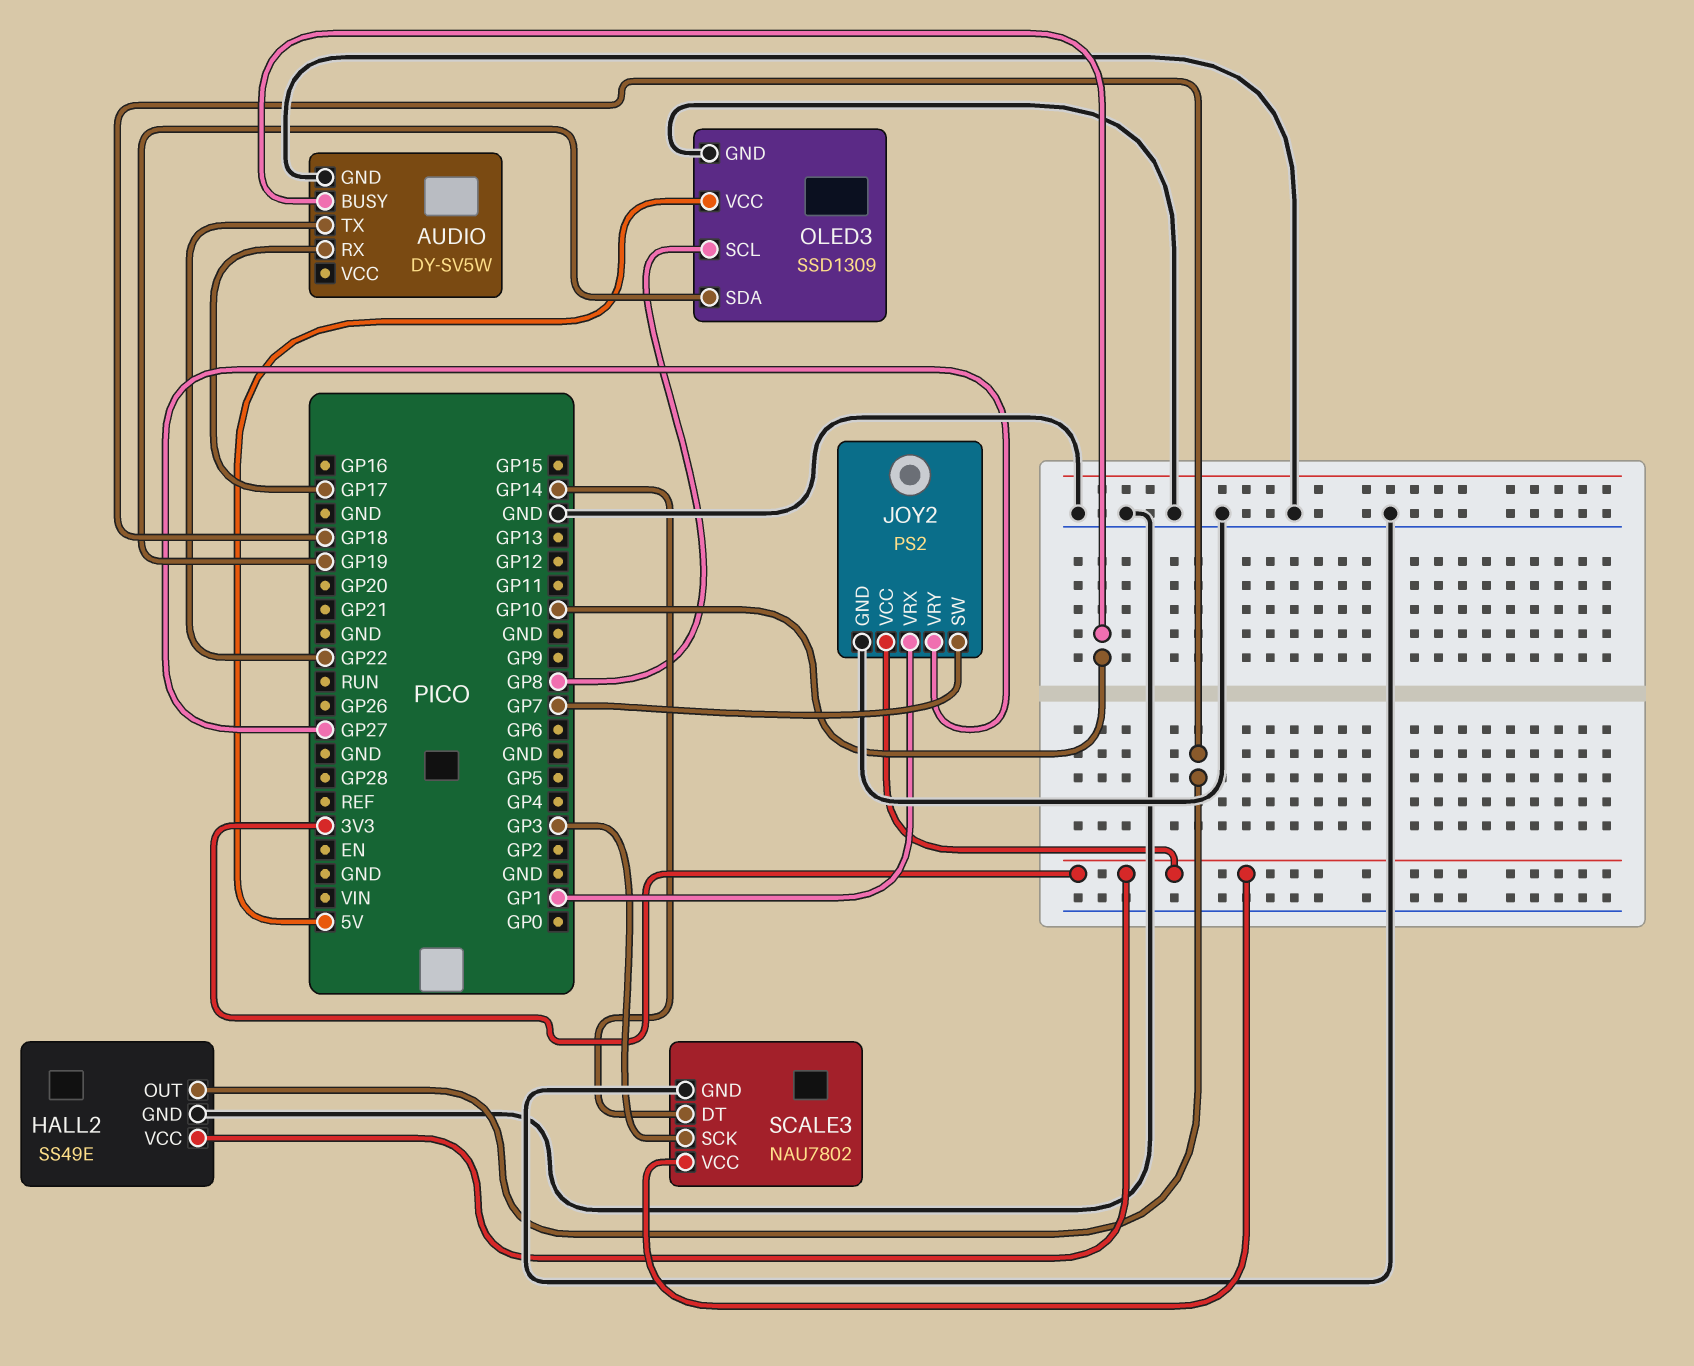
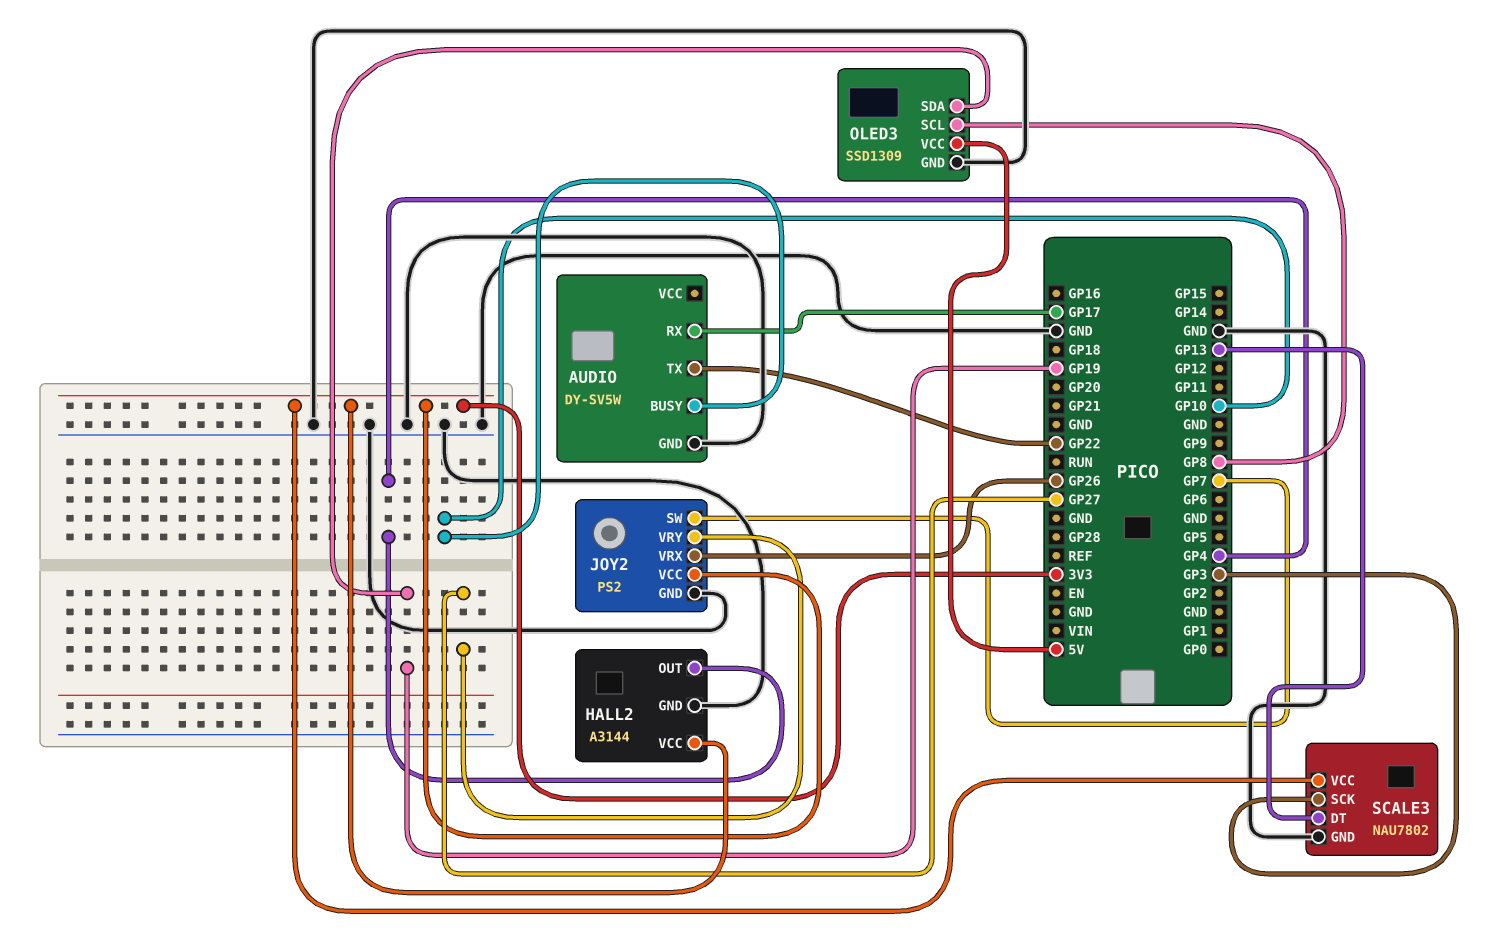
HALL2: SS49E -> A3144
HALL2 pin OUT: GP18 -> GP4
JOY2 pin VRX: GP1 -> GP26
SCALE3 pin DT: GP14 -> GP13

